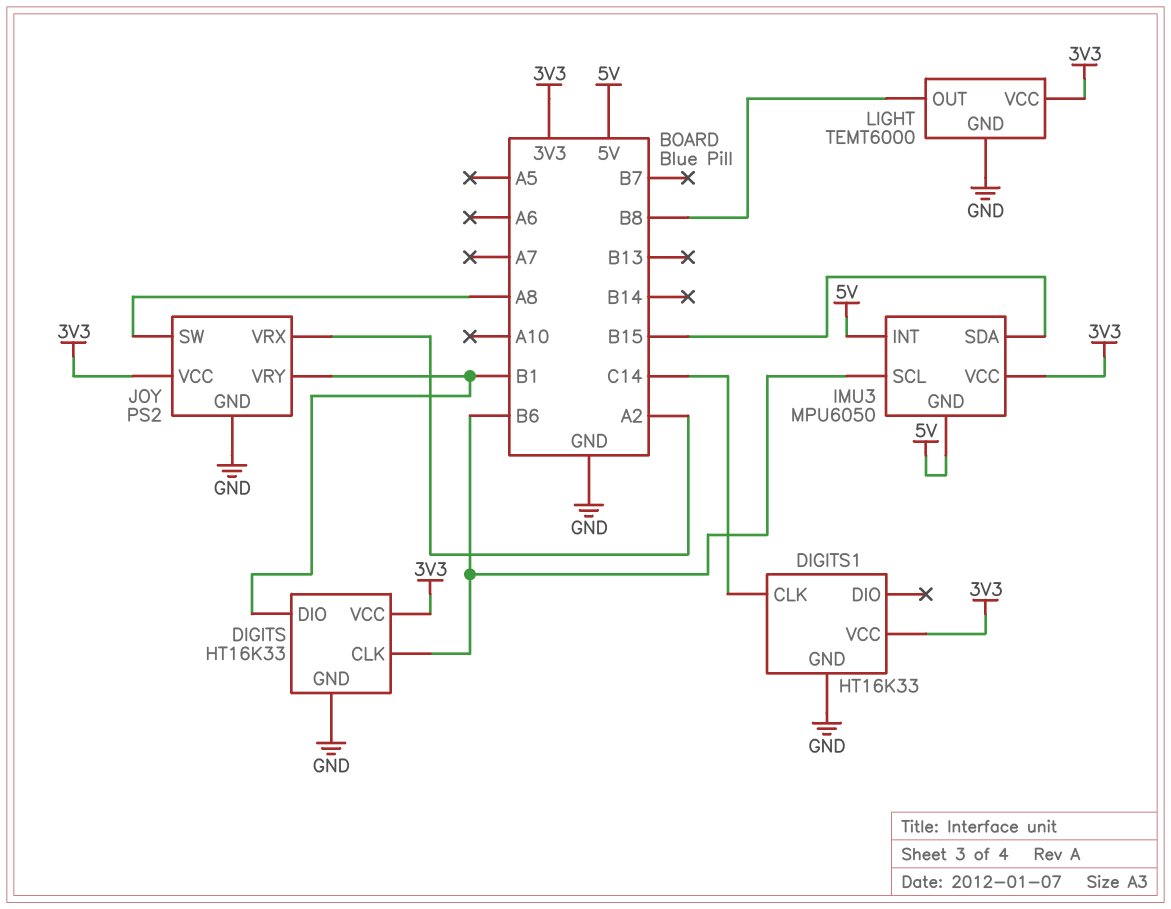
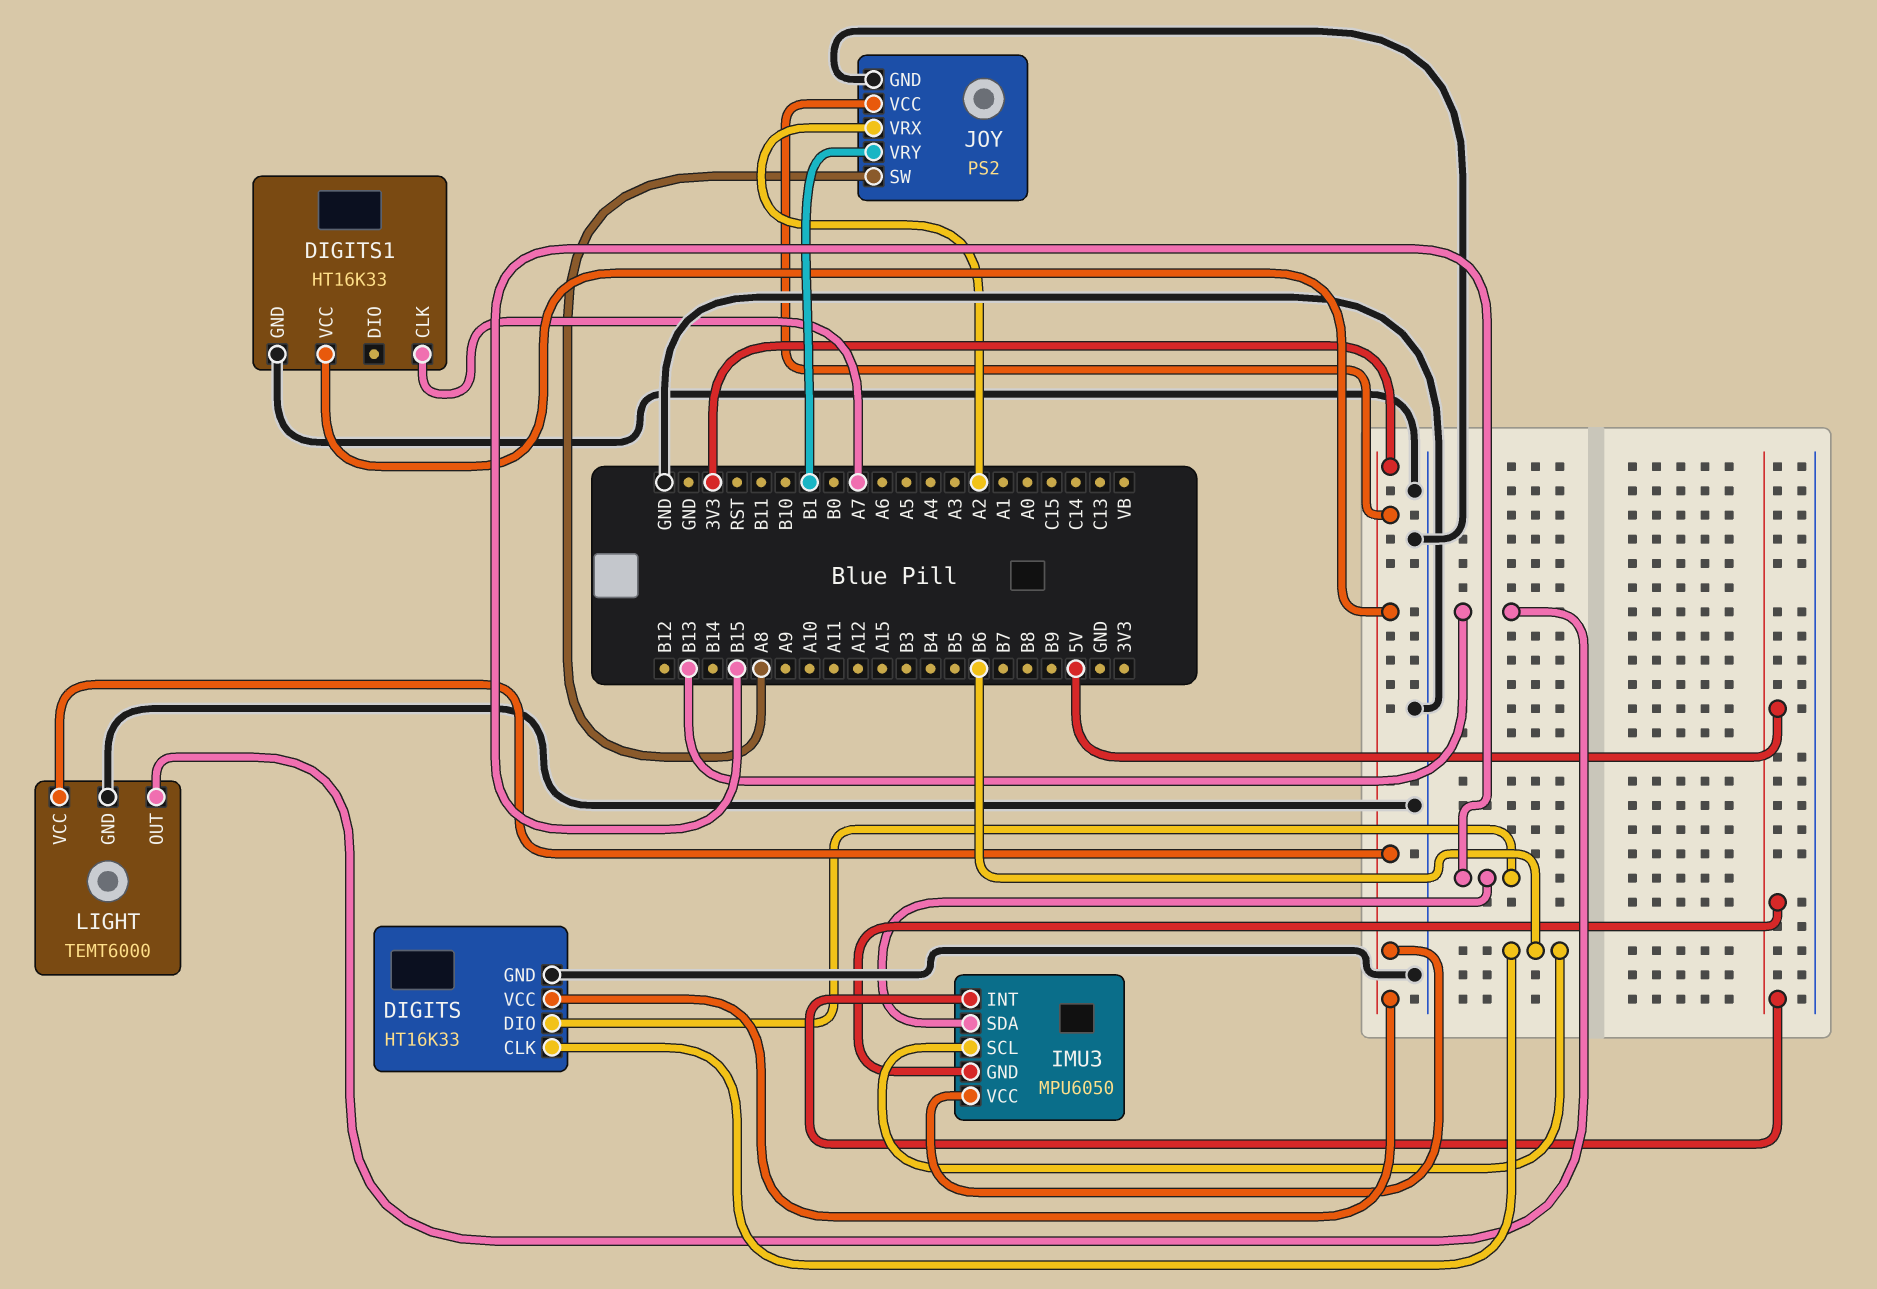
DIGITS pin DIO: B1 -> B15
DIGITS1 pin CLK: C14 -> A7
LIGHT pin OUT: B8 -> B13

